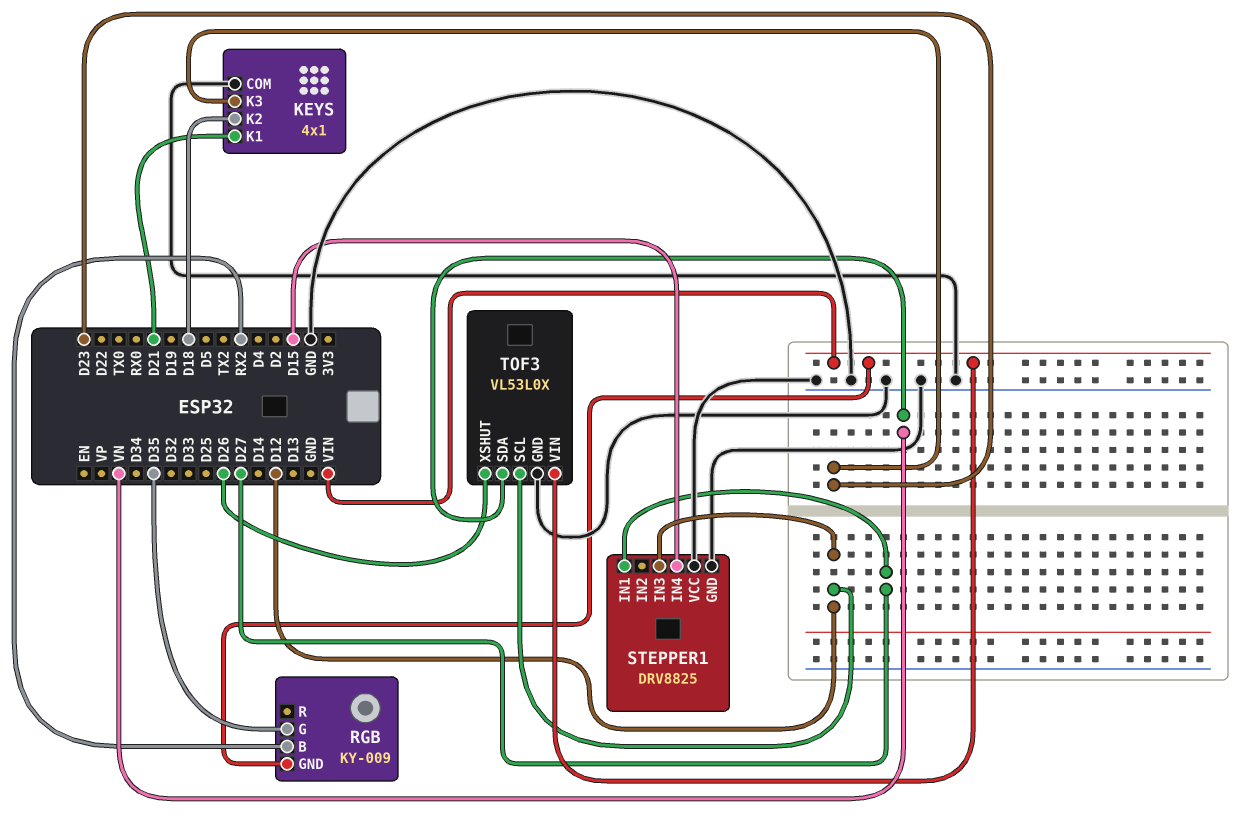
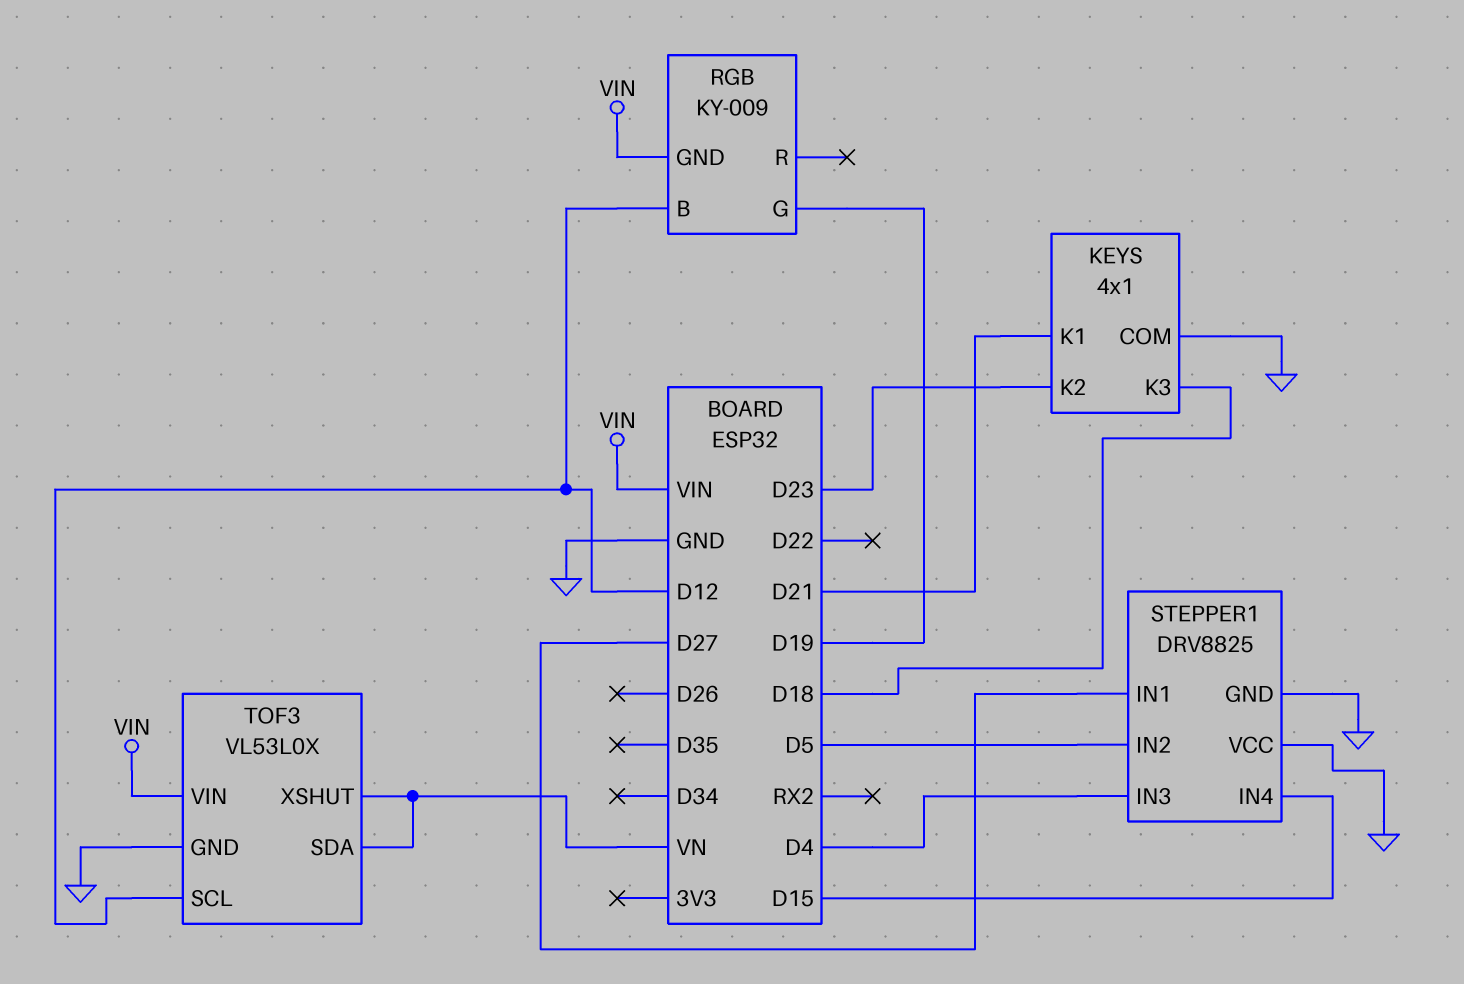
KEYS pin K2: D18 -> D23
KEYS pin K3: D23 -> D18
RGB pin B: RX2 -> D12
RGB pin G: D35 -> D19
STEPPER1 pin IN2: none -> D5
STEPPER1 pin IN3: D12 -> D4
TOF3 pin XSHUT: D26 -> VN

